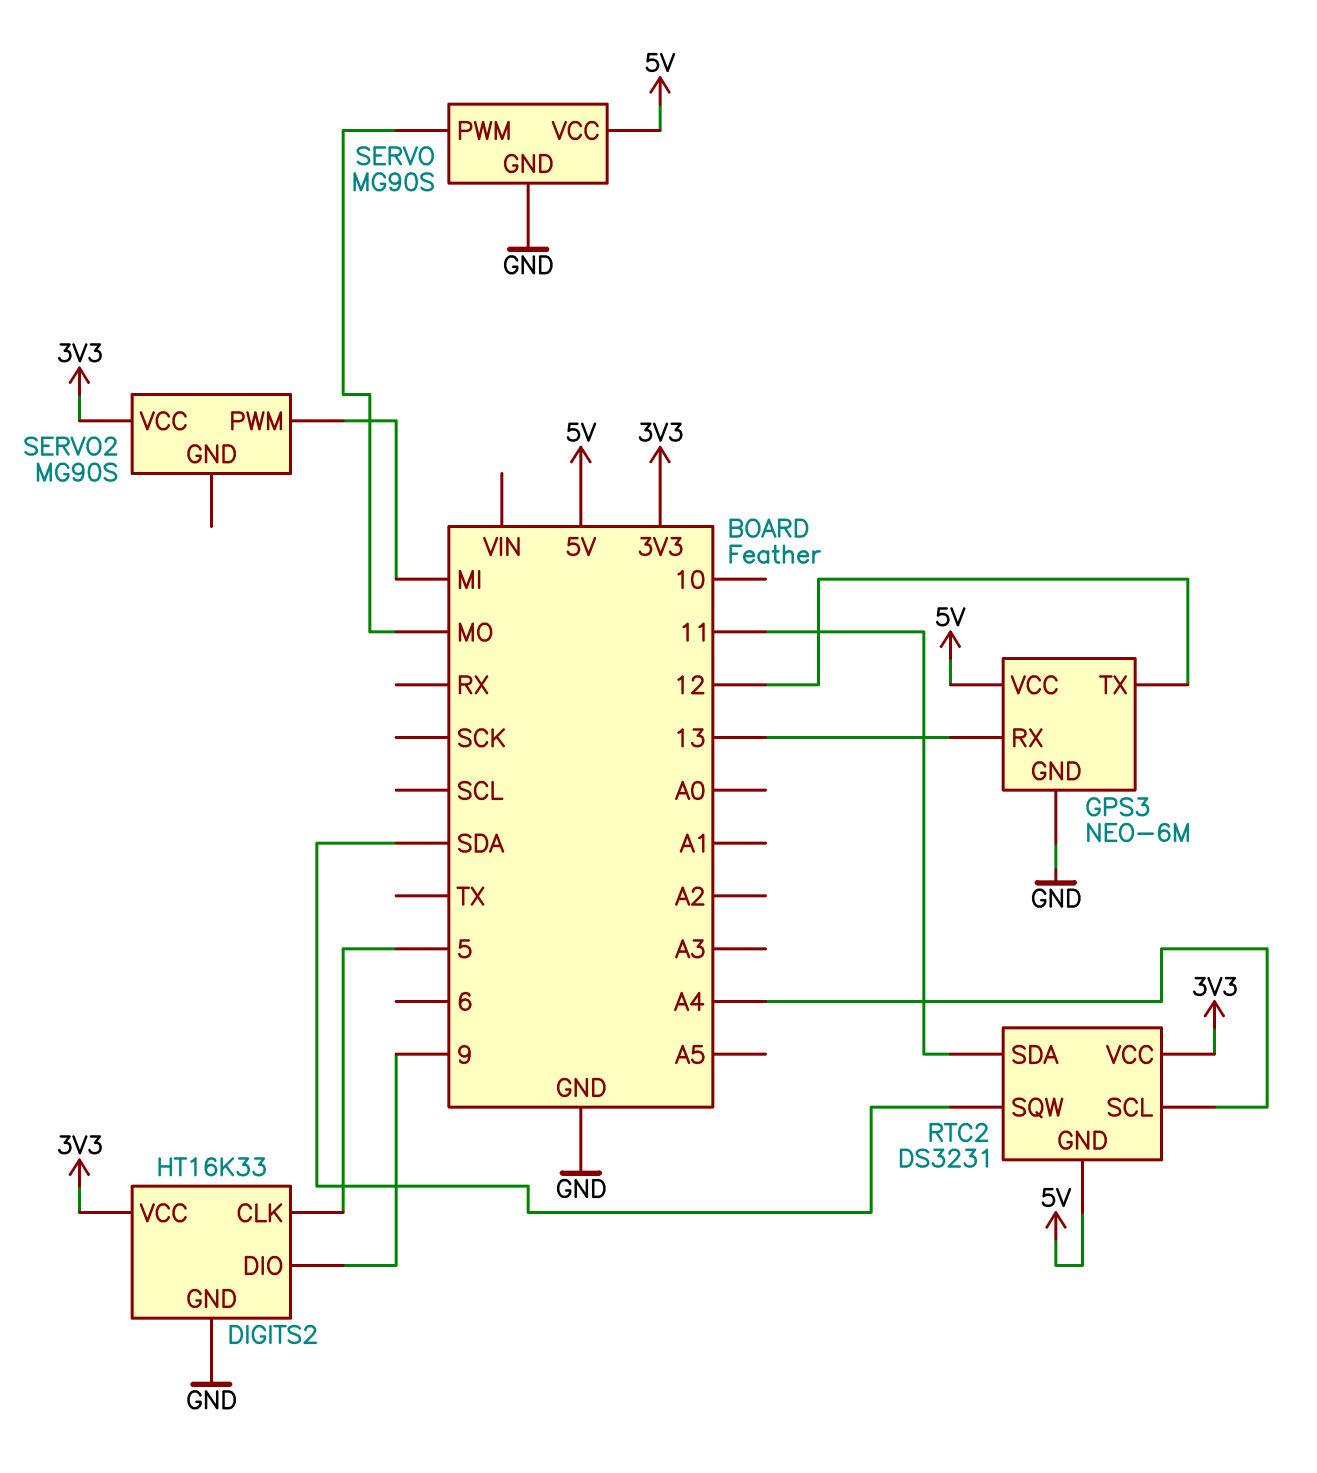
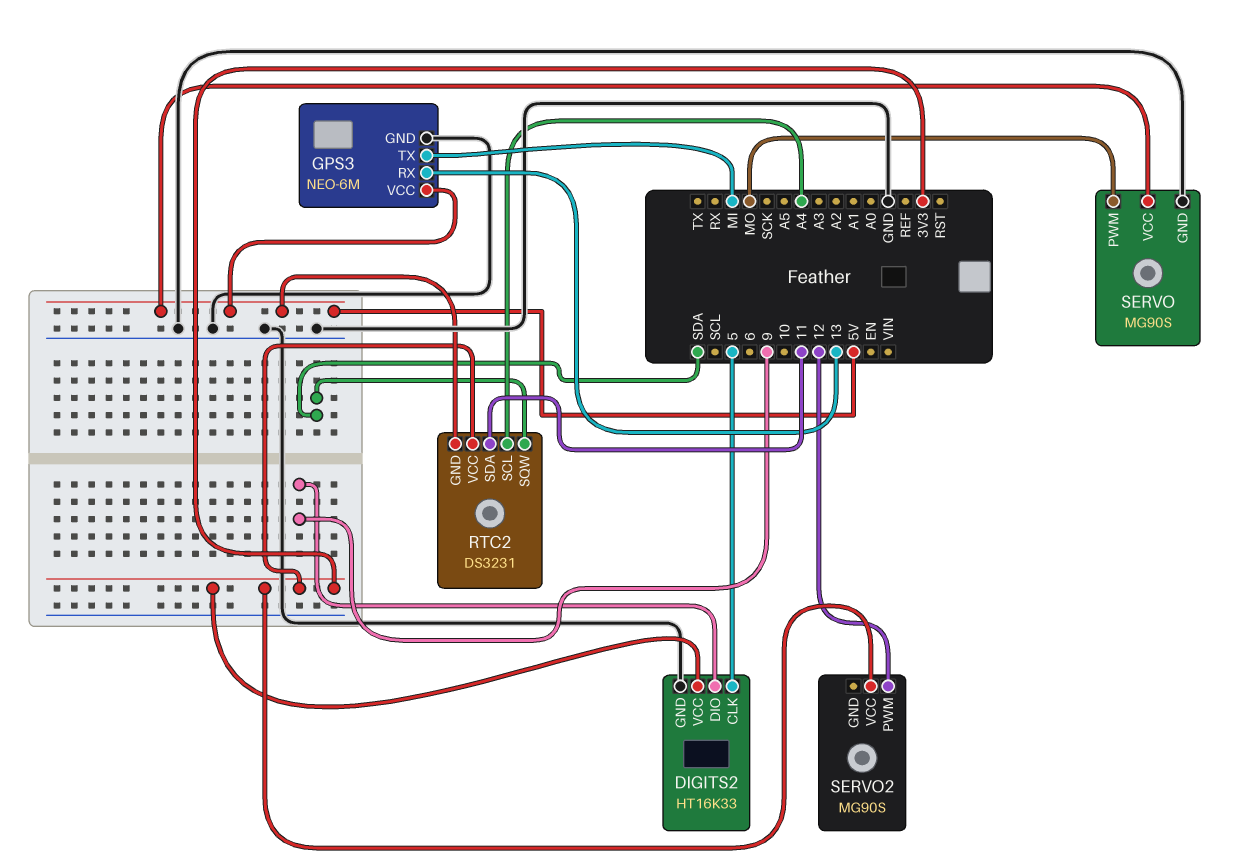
GPS3 pin TX: 12 -> MI
SERVO2 pin PWM: MI -> 12

